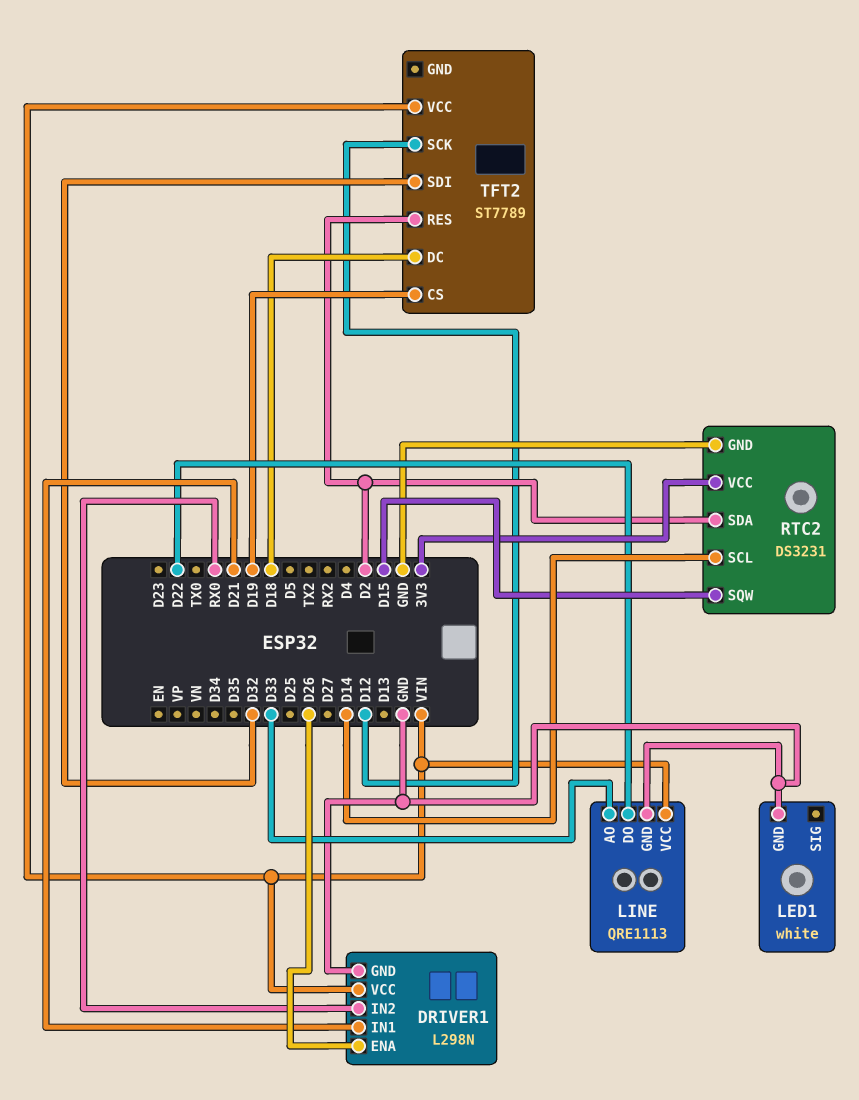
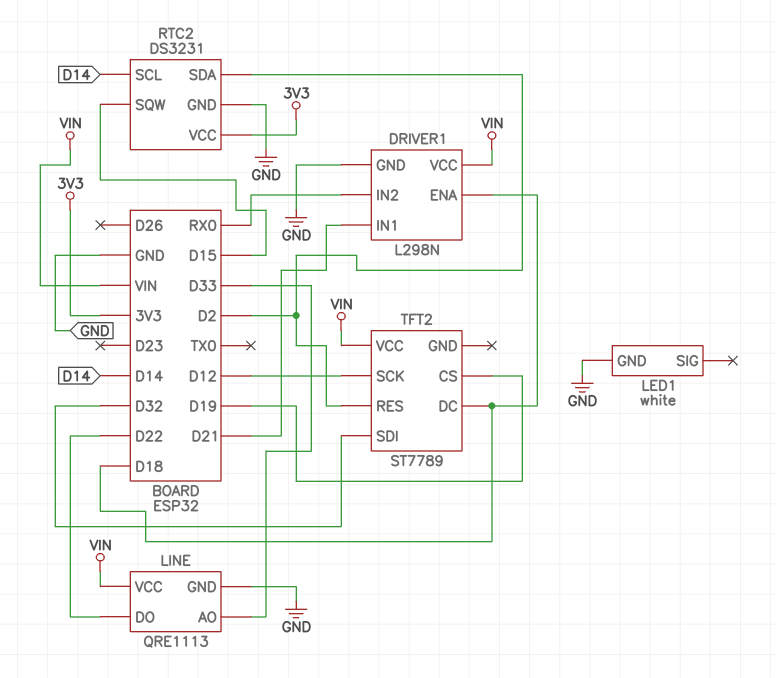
DRIVER1 pin ENA: D26 -> D18

